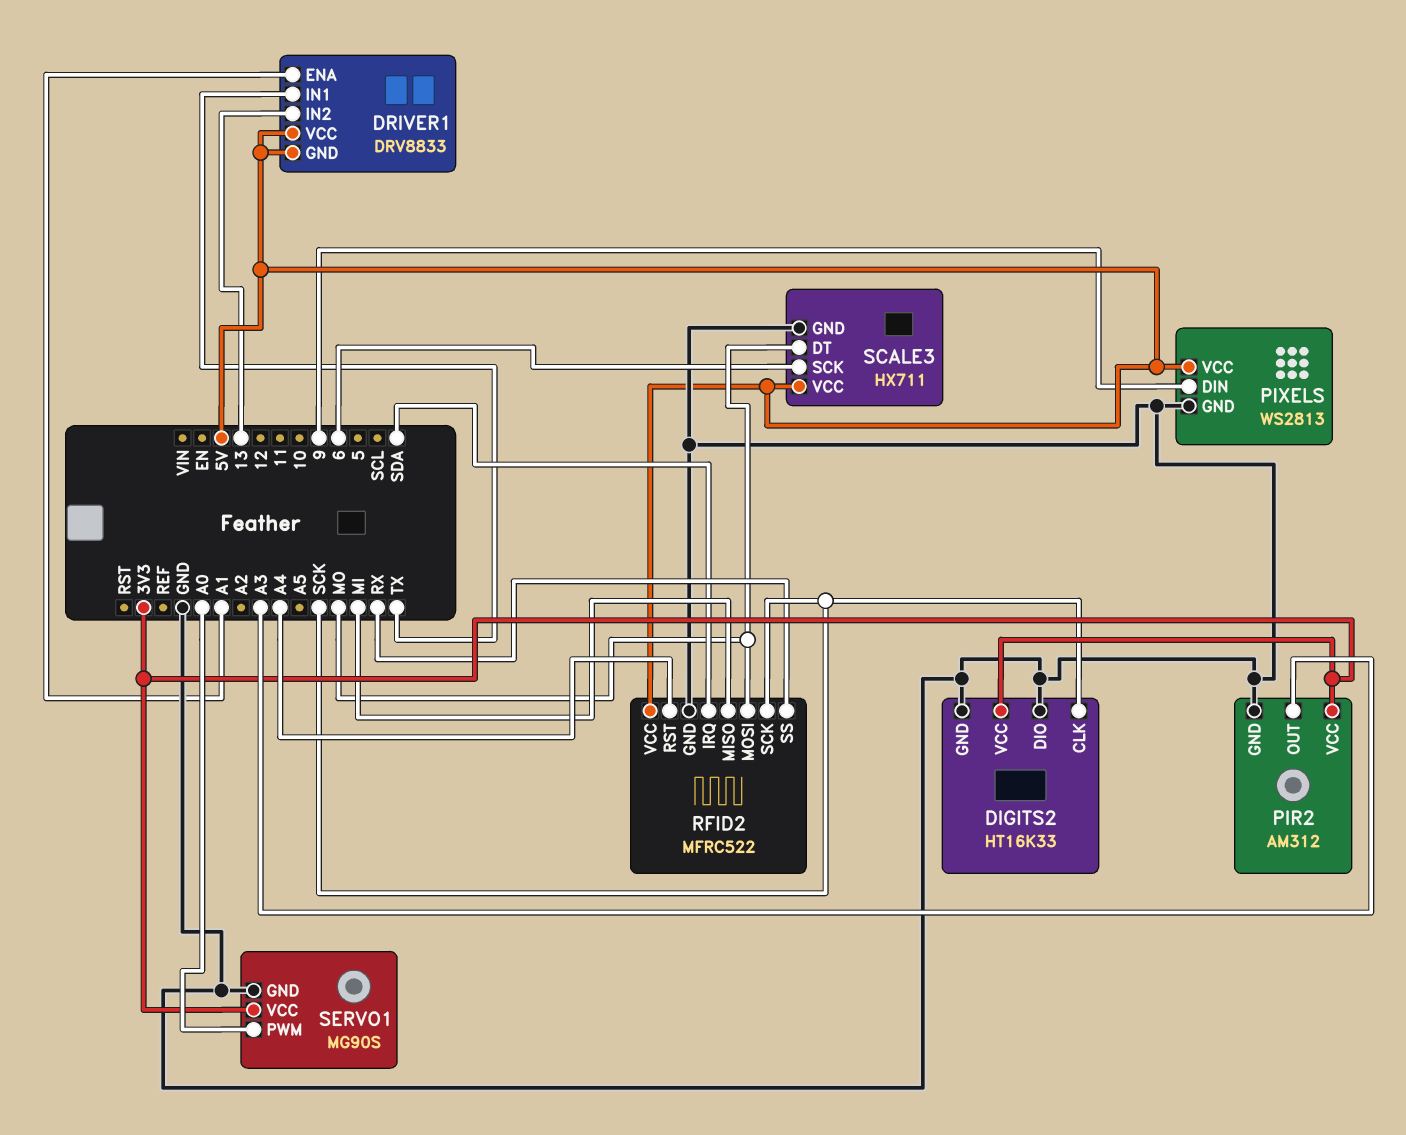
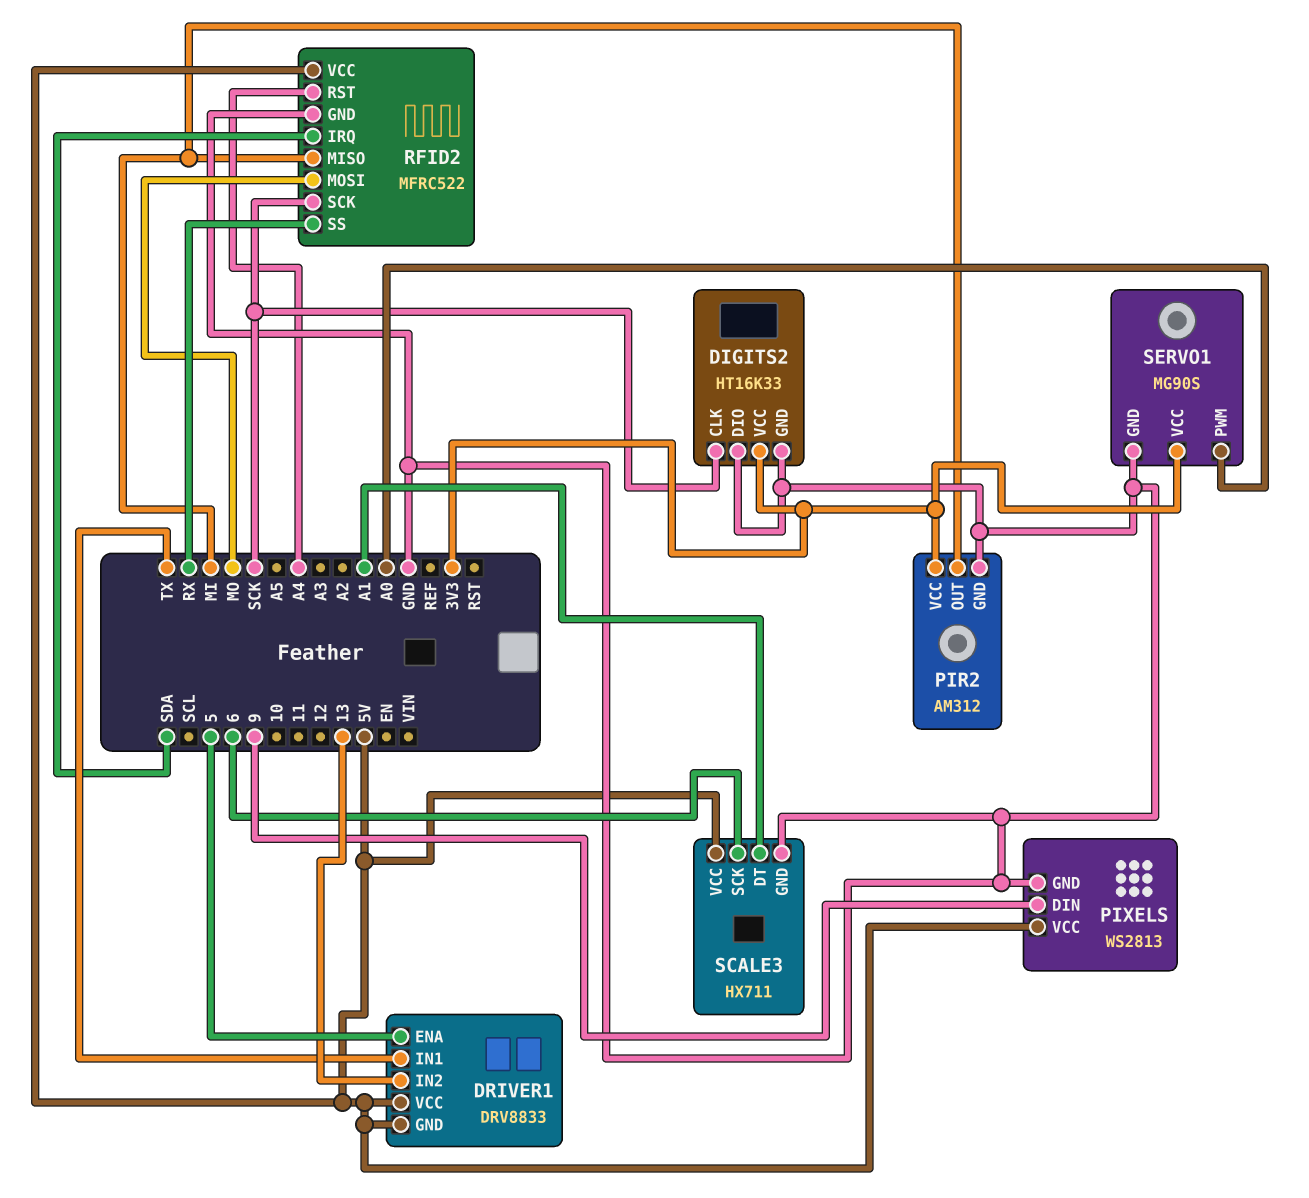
DRIVER1 pin ENA: A1 -> 5
PIR2 pin OUT: A3 -> MI
SCALE3 pin DT: MO -> A1

